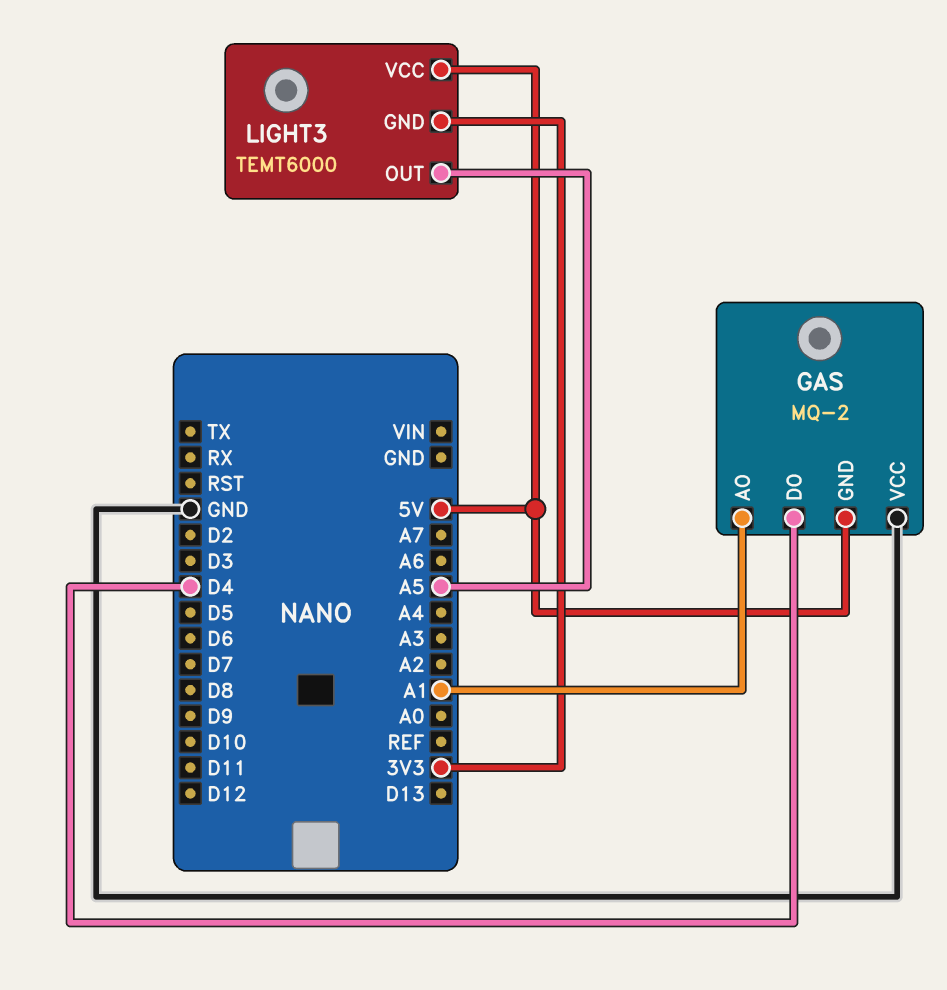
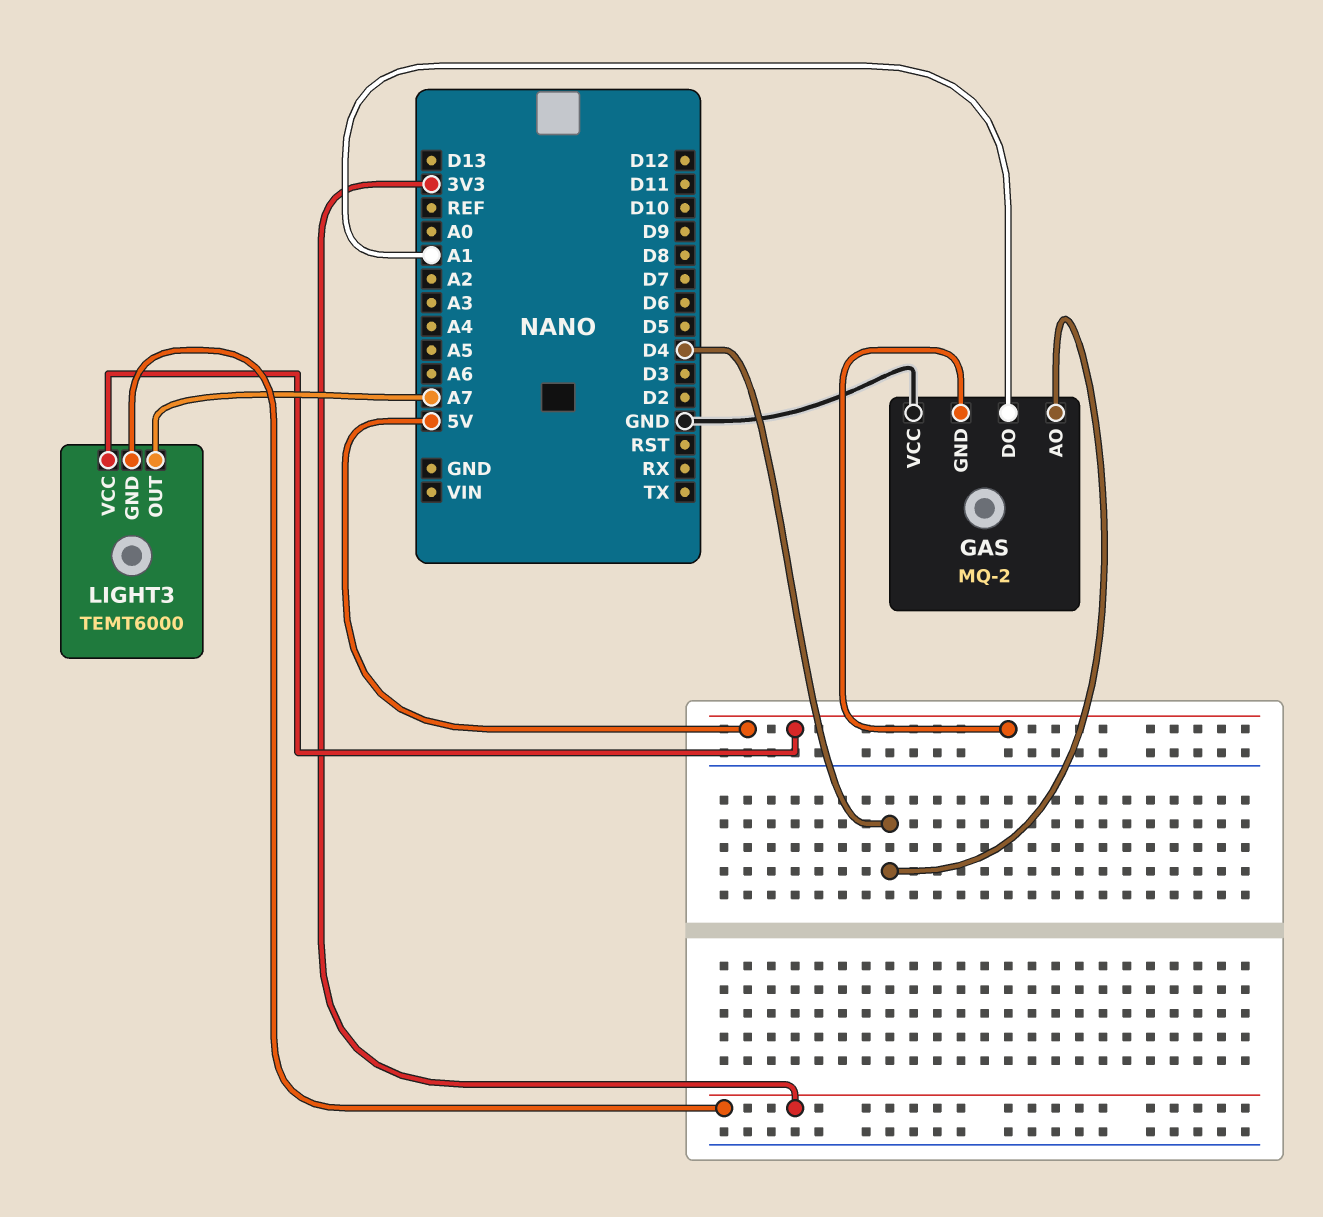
GAS pin AO: A1 -> D4
GAS pin DO: D4 -> A1
LIGHT3 pin OUT: A5 -> A7

